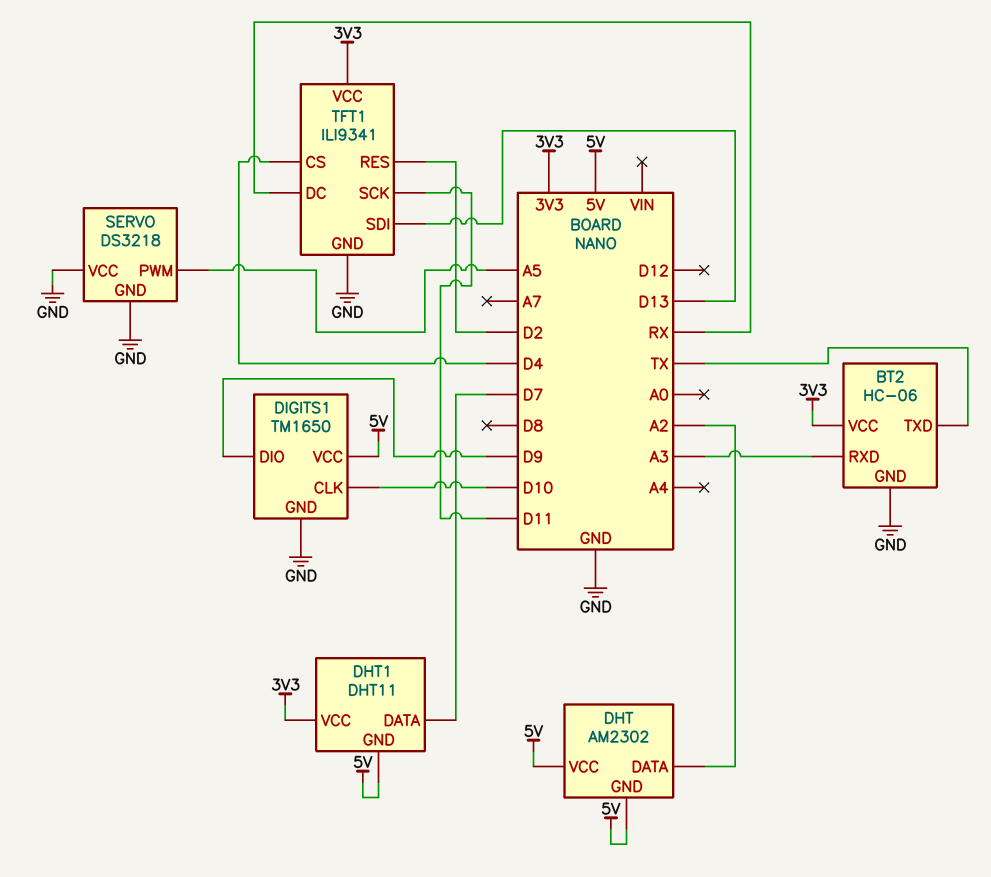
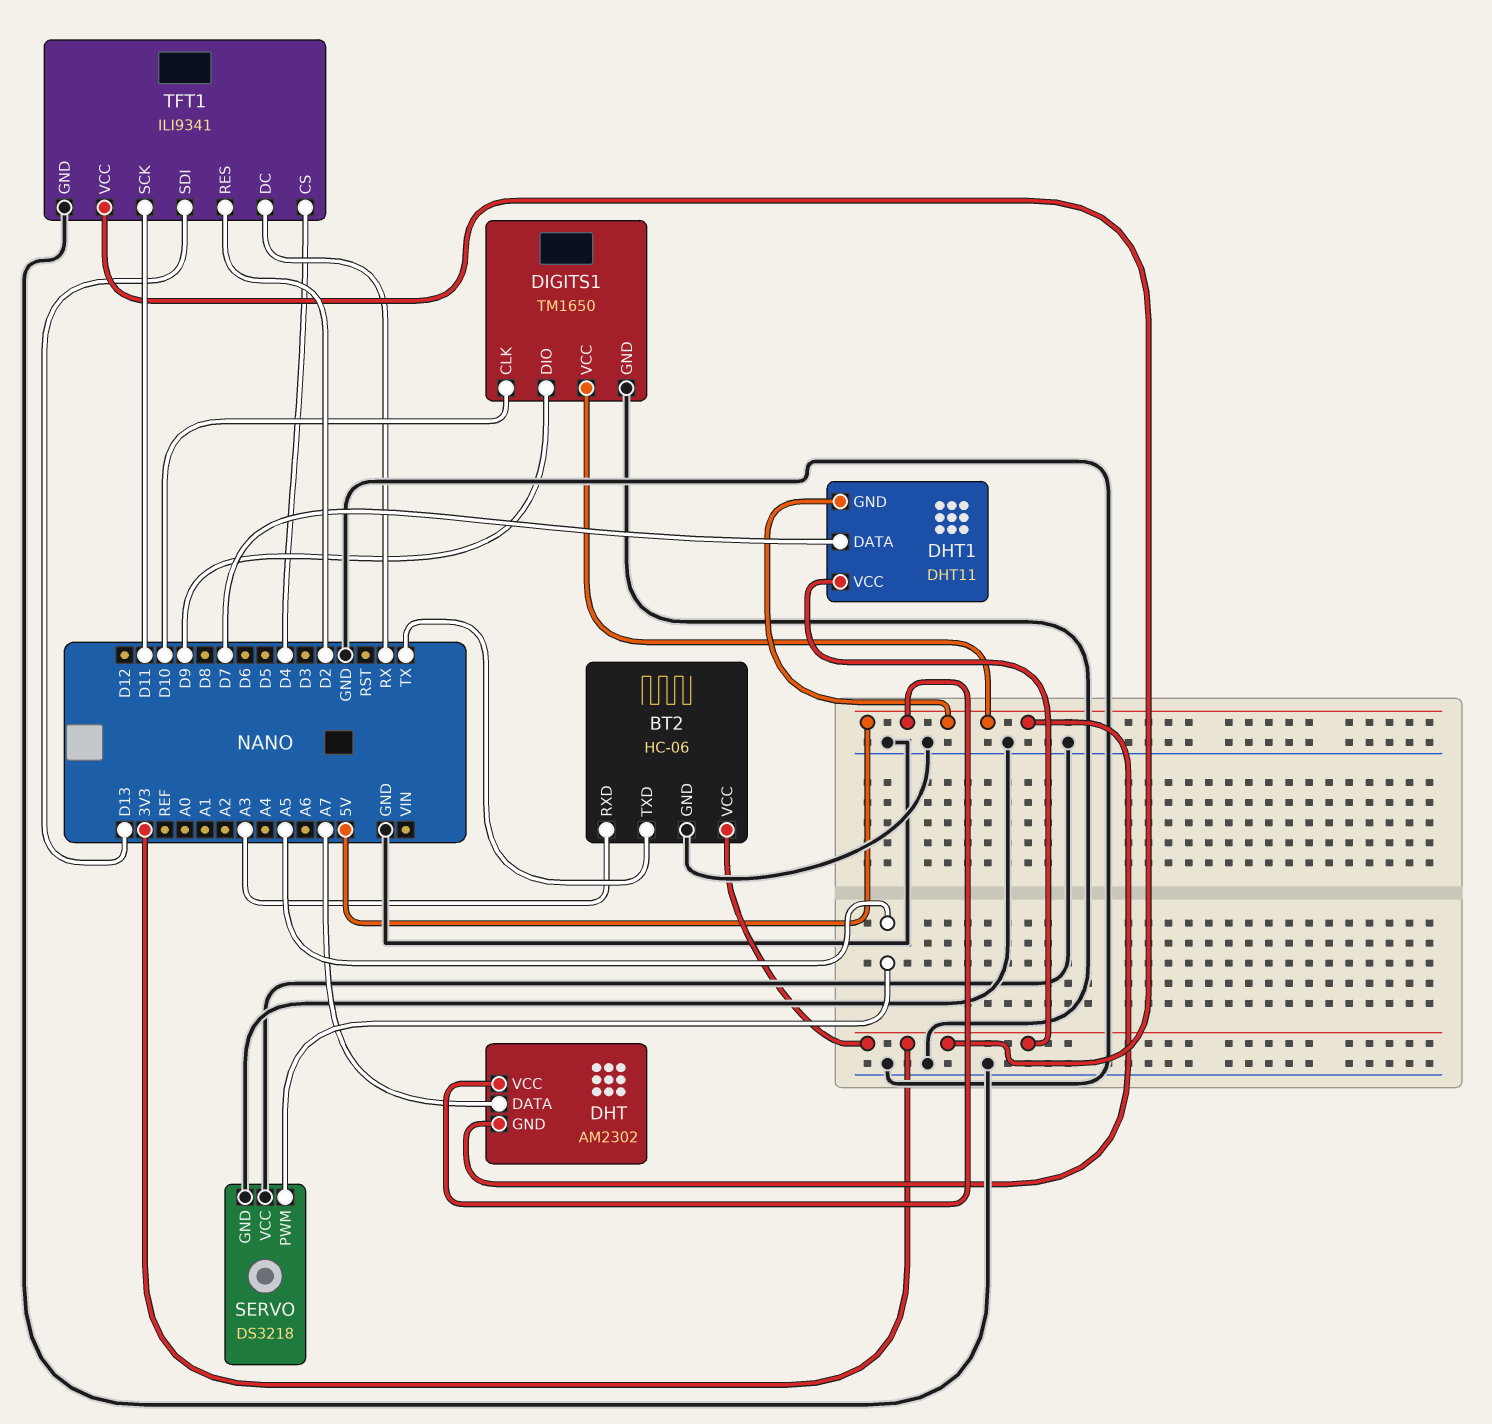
DHT pin DATA: A2 -> A7

